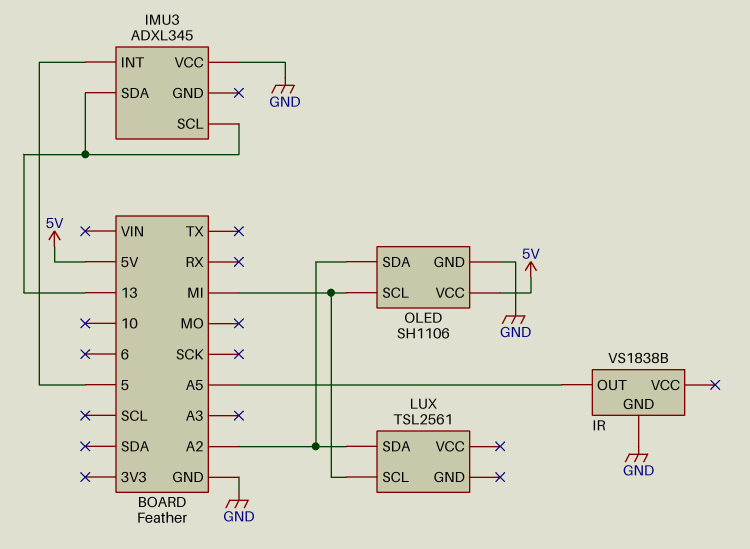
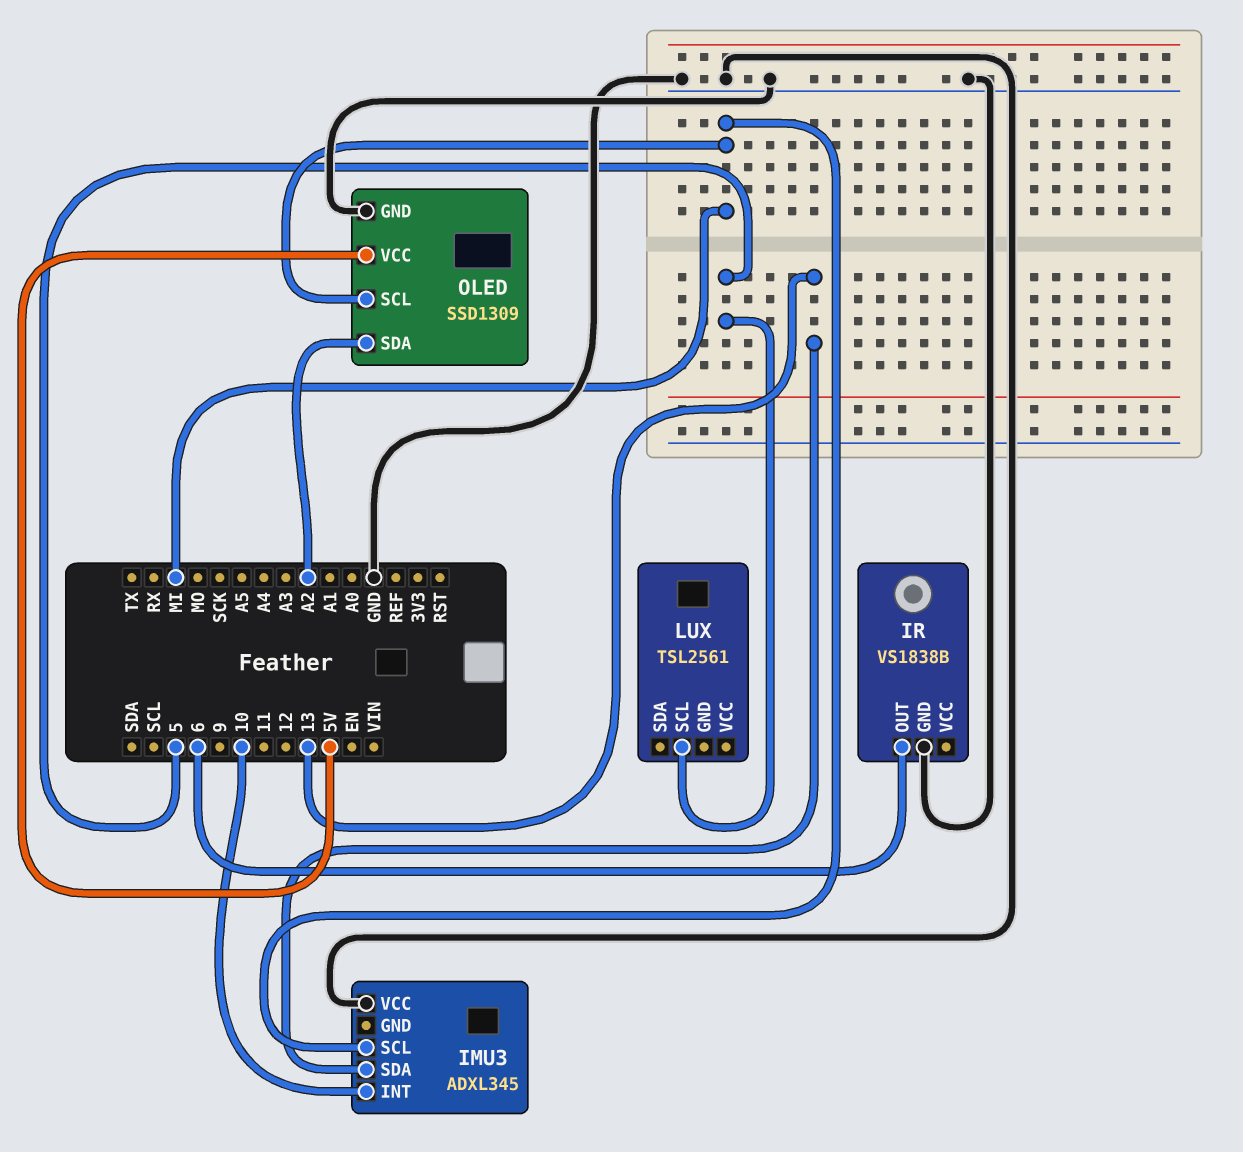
IMU3 pin INT: 5 -> 10
IMU3 pin SCL: 13 -> MI
IR pin OUT: A5 -> 6
LUX pin SCL: MI -> 5
LUX pin SDA: A2 -> none
OLED: SH1106 -> SSD1309

